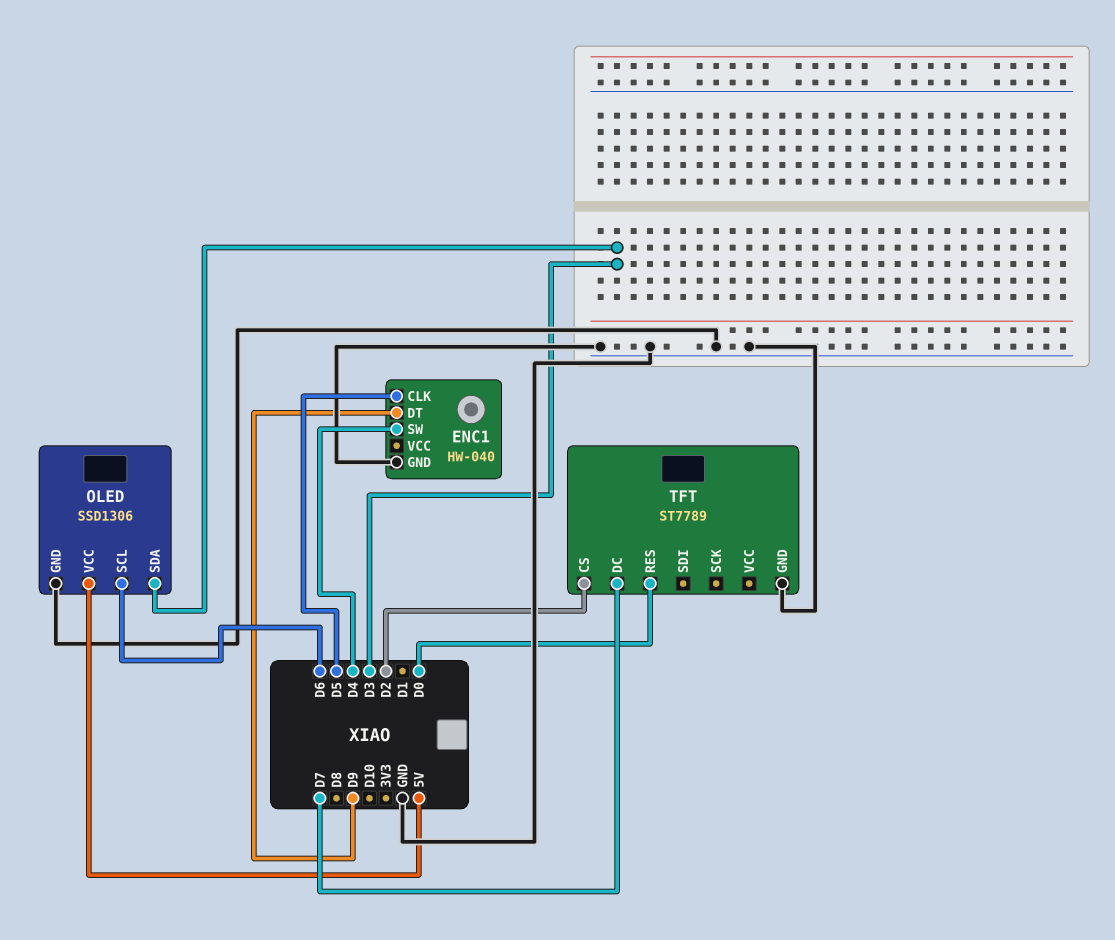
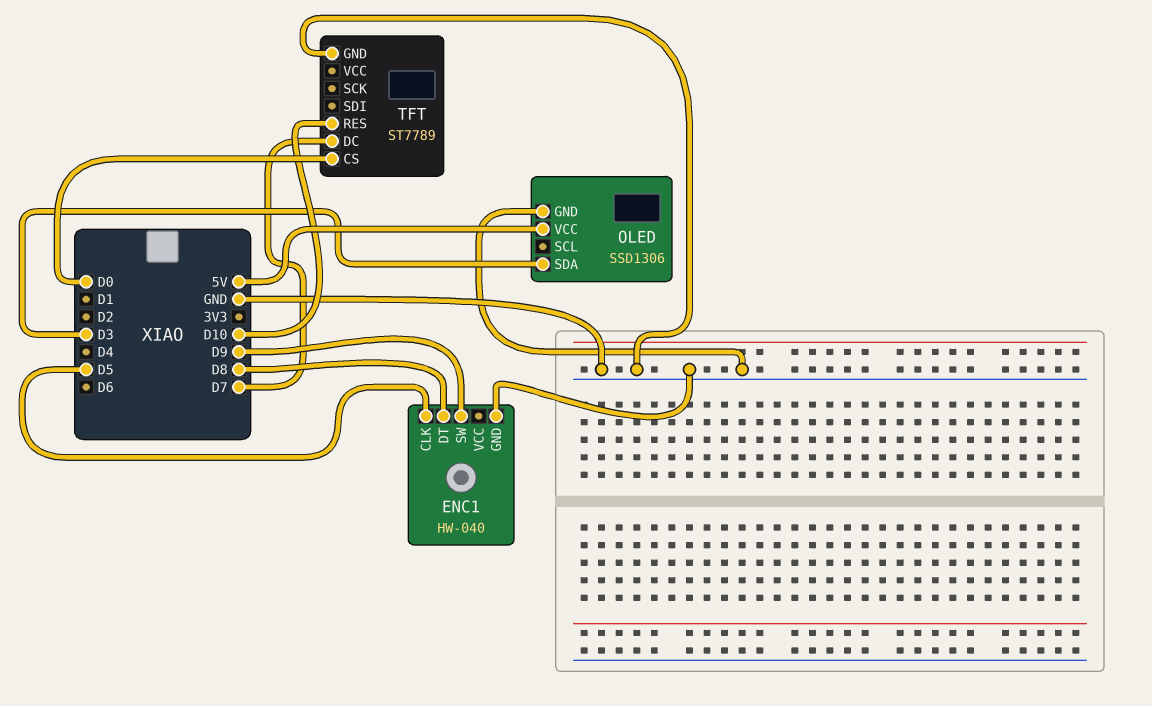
ENC1 pin DT: D9 -> D8
ENC1 pin SW: D4 -> D9
OLED pin SCL: D6 -> none
TFT pin CS: D2 -> D0
TFT pin RES: D0 -> D10

